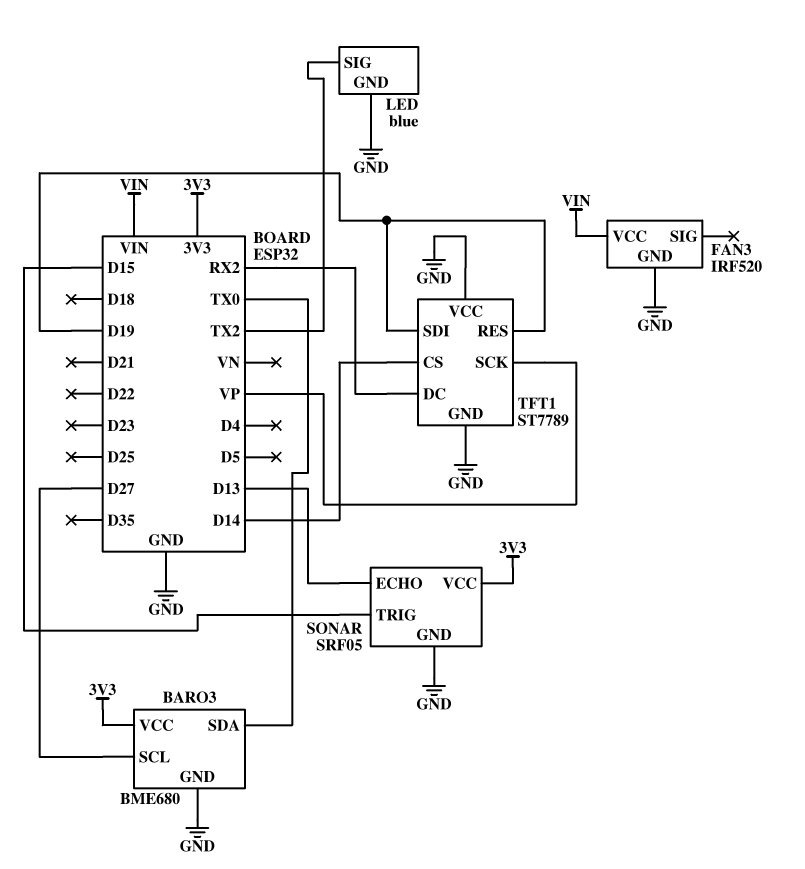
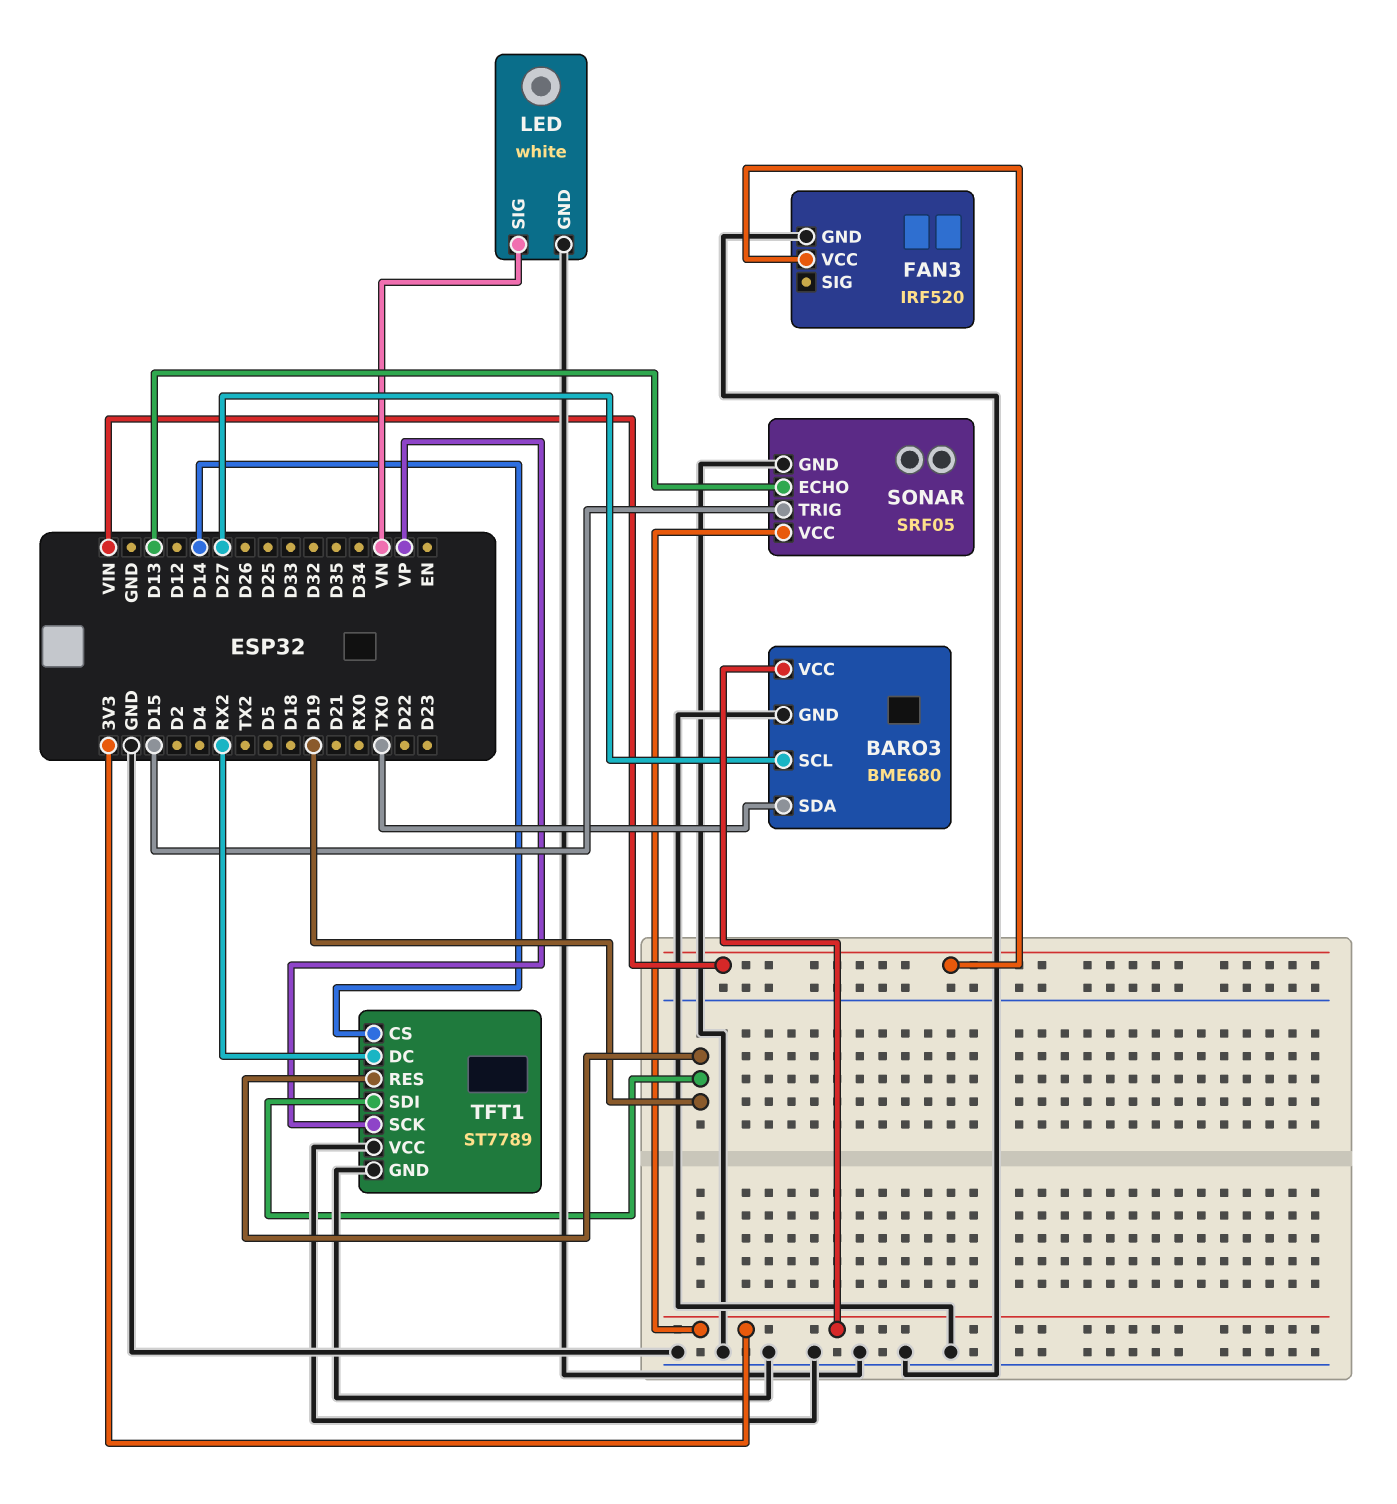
LED: blue -> white
LED pin SIG: TX2 -> VN

